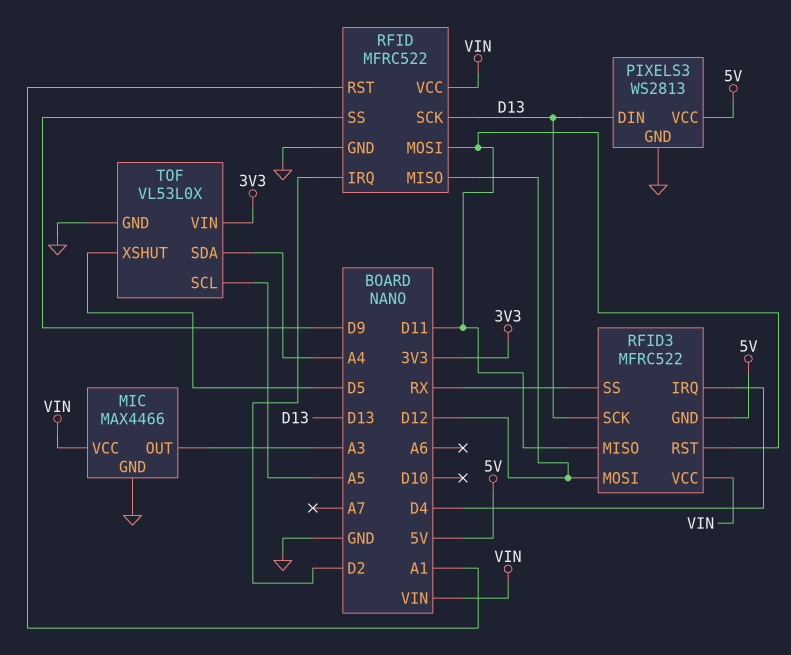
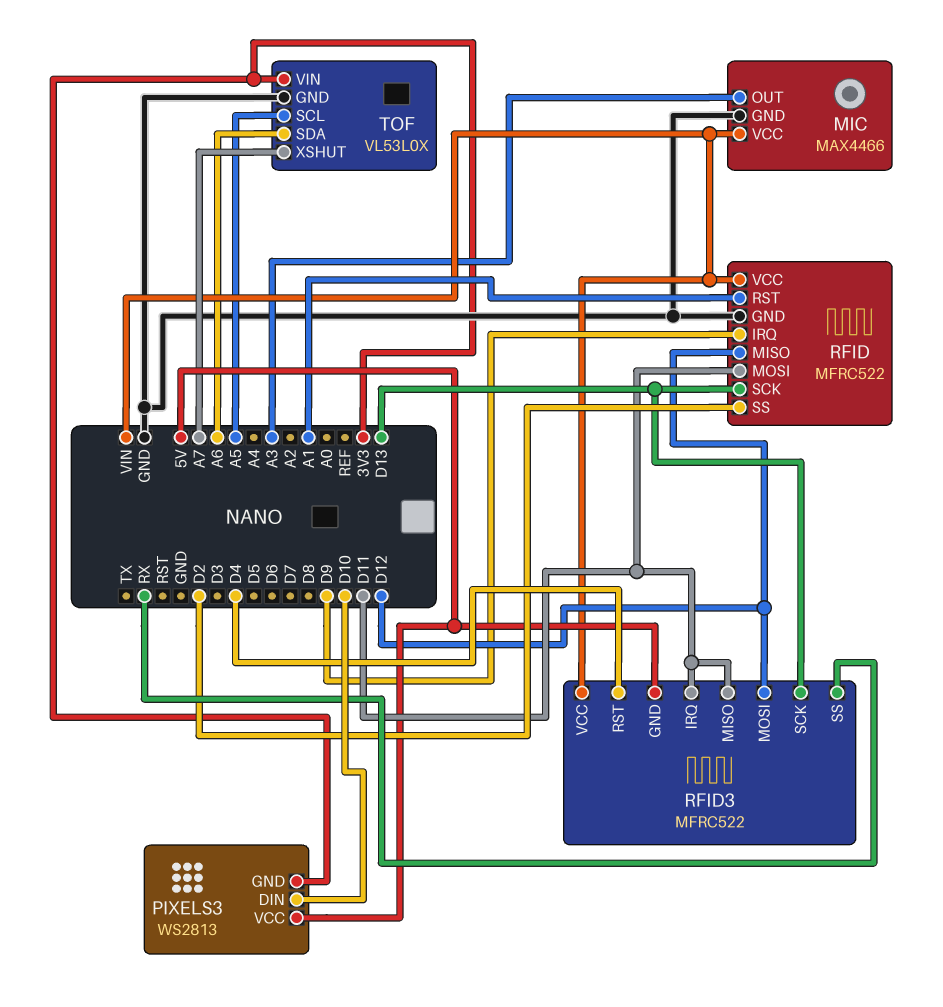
PIXELS3 pin DIN: D13 -> D10
PIXELS3 pin GND: GND -> 3V3
RFID pin IRQ: D2 -> D9
RFID pin SS: D9 -> D2
RFID3 pin IRQ: D4 -> D11
RFID3 pin RST: D11 -> D4
TOF pin SDA: A4 -> A6
TOF pin XSHUT: D5 -> A7

